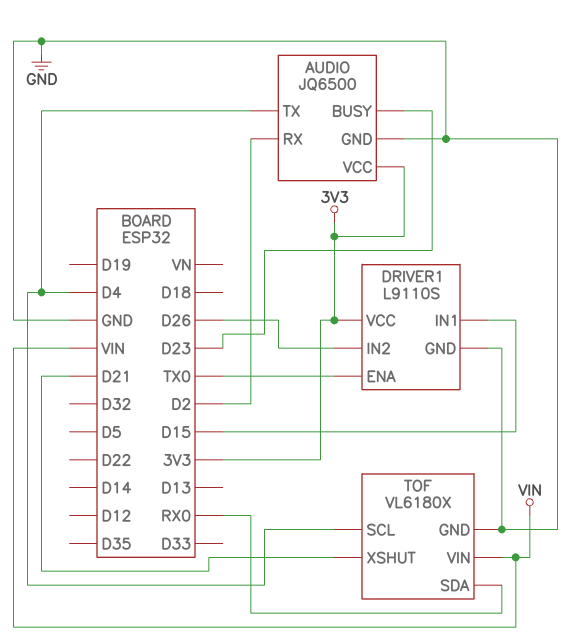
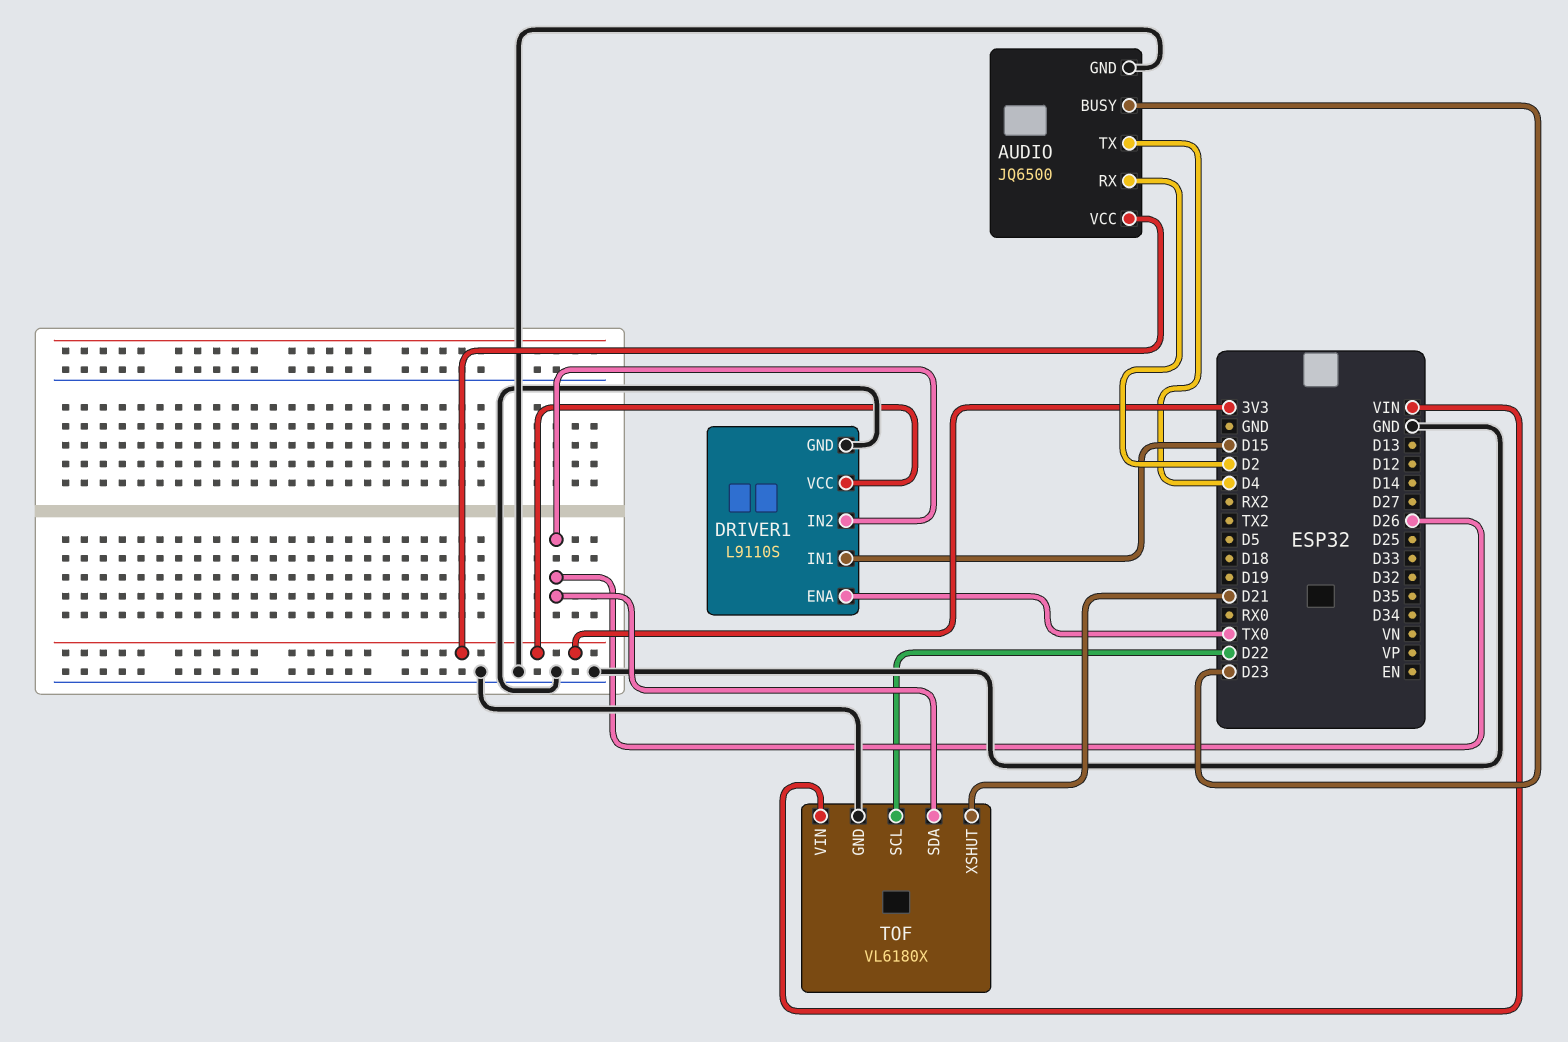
TOF pin SCL: D4 -> D22
TOF pin SDA: RX0 -> D26

